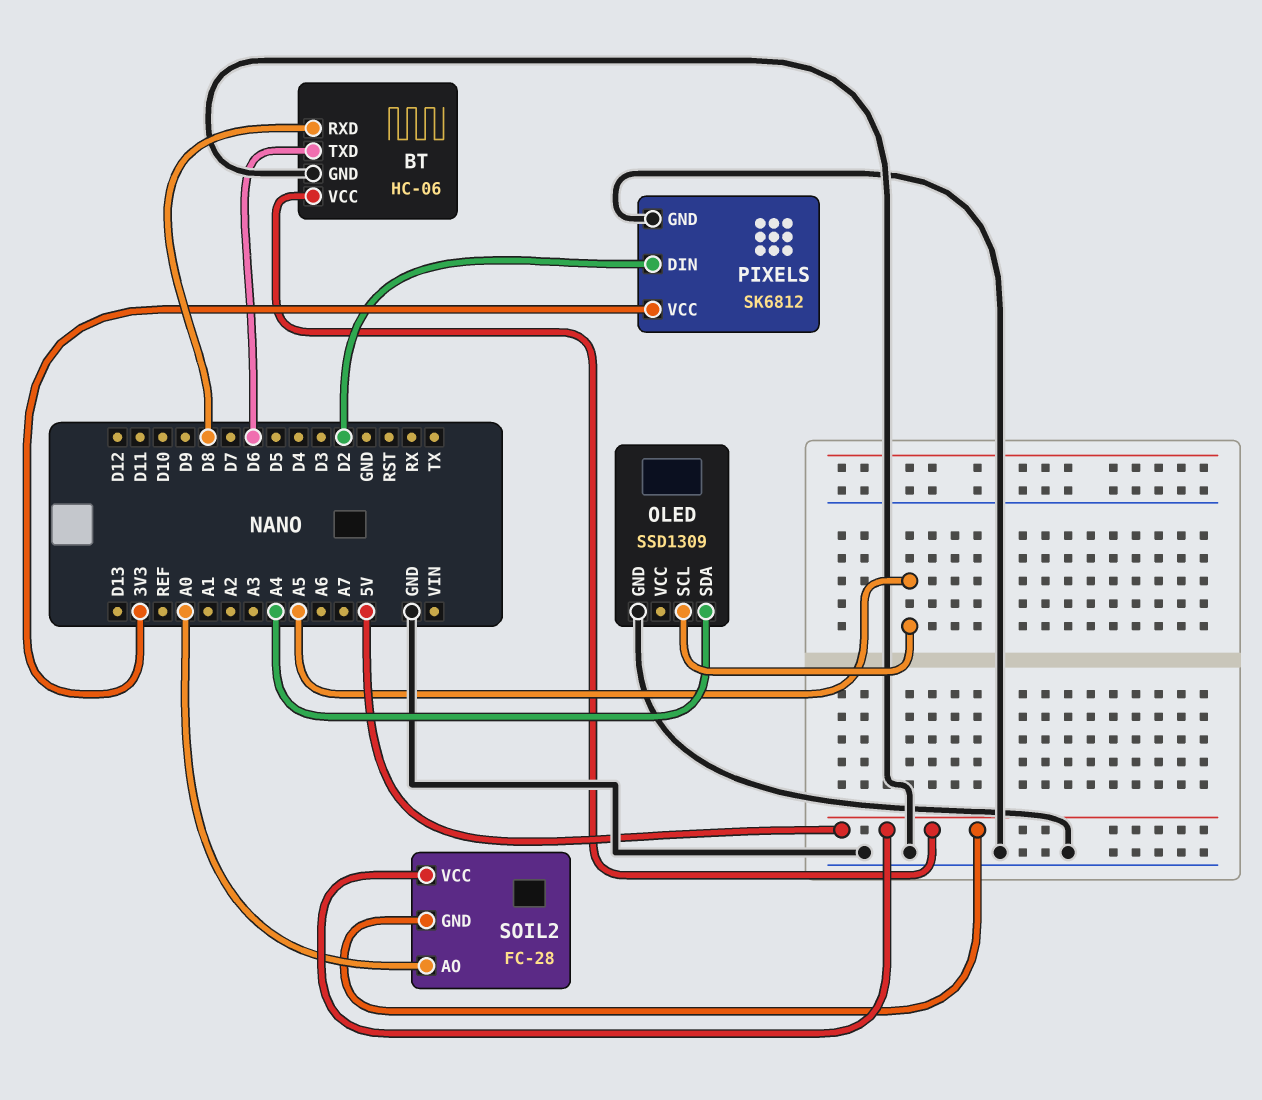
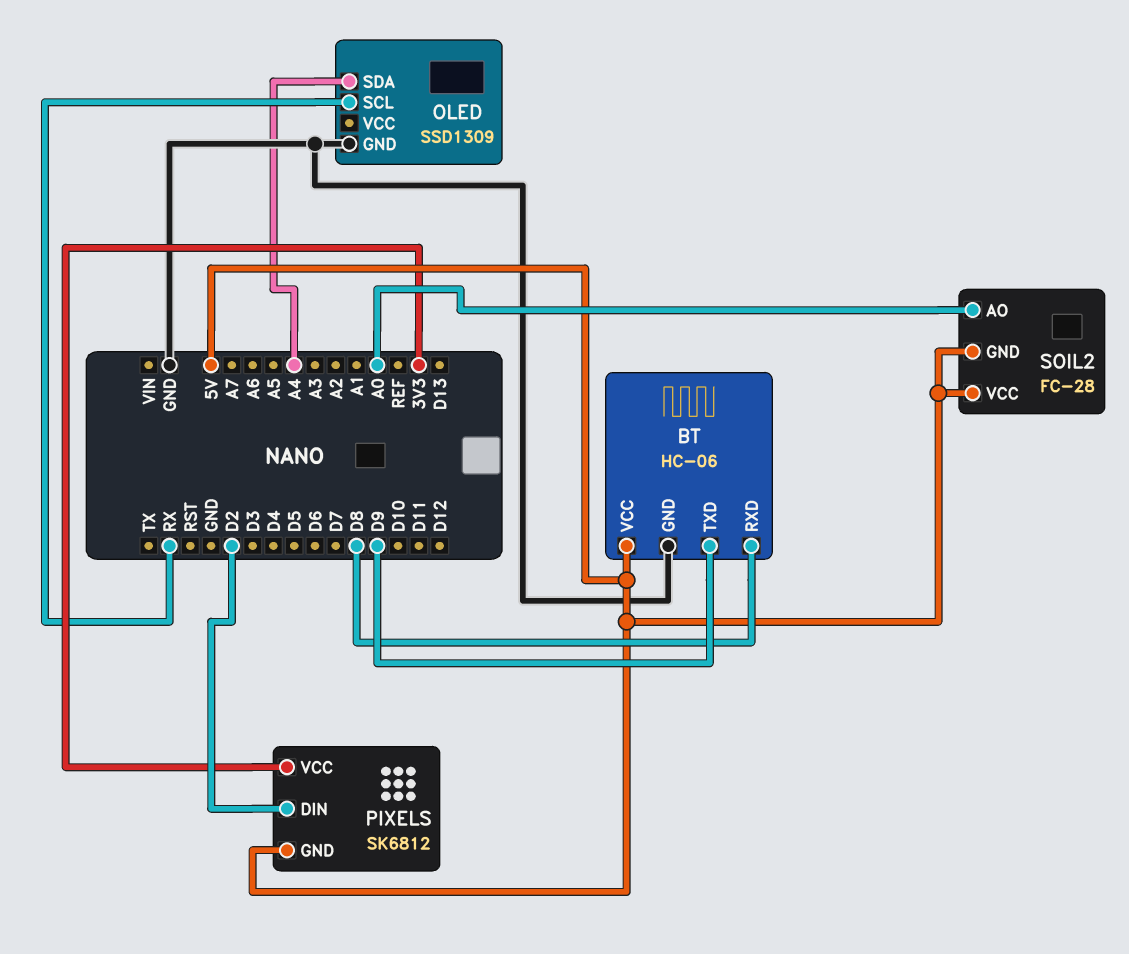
BT pin TXD: D6 -> D9
OLED pin SCL: A5 -> RX
PIXELS pin GND: GND -> 5V

